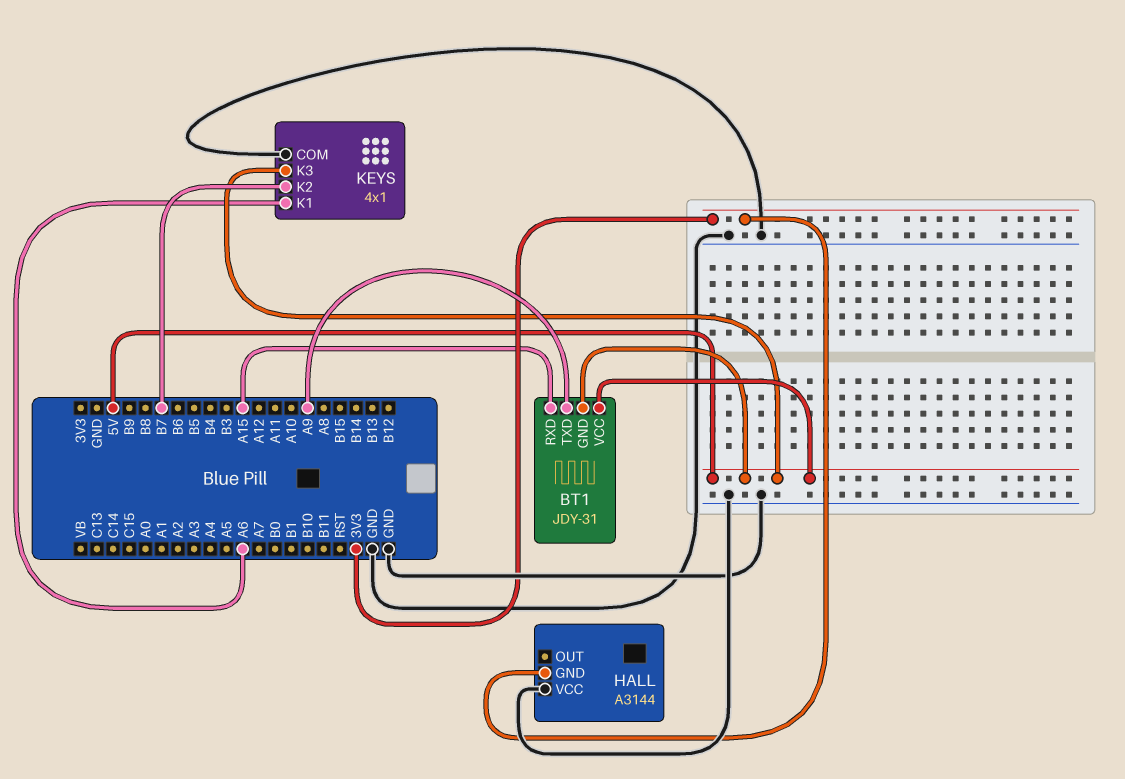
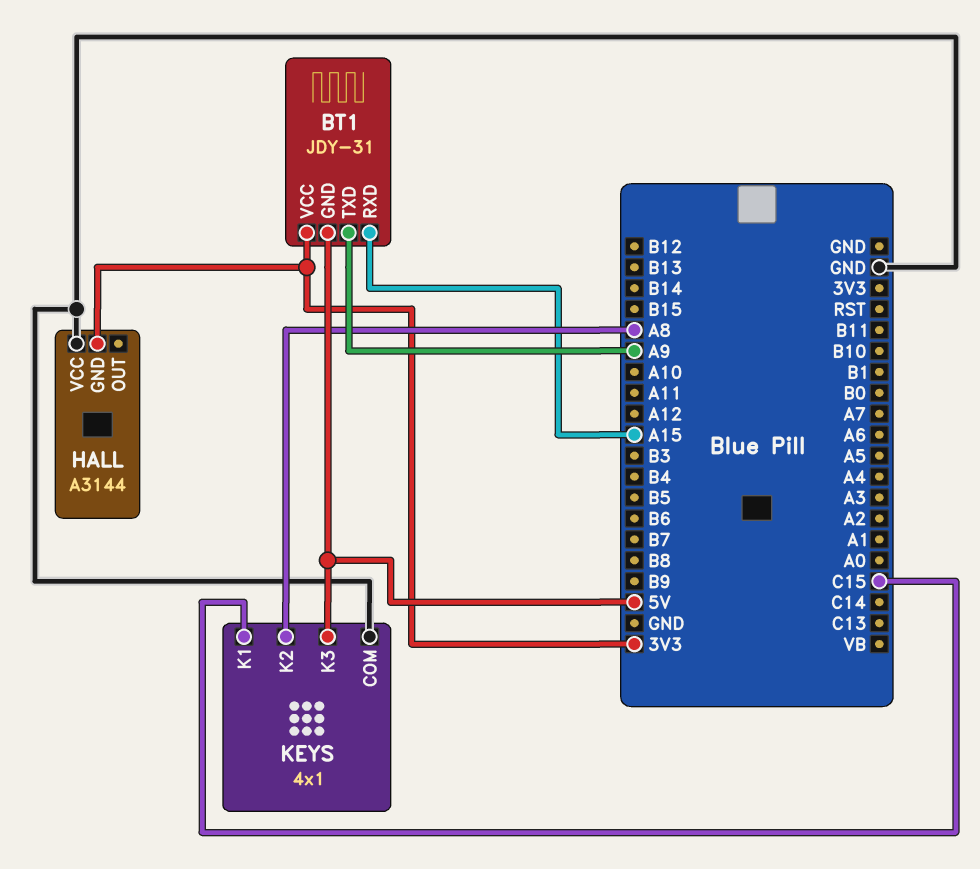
BT1 pin VCC: 5V -> 3V3
KEYS pin K1: A6 -> C15
KEYS pin K2: B7 -> A8

